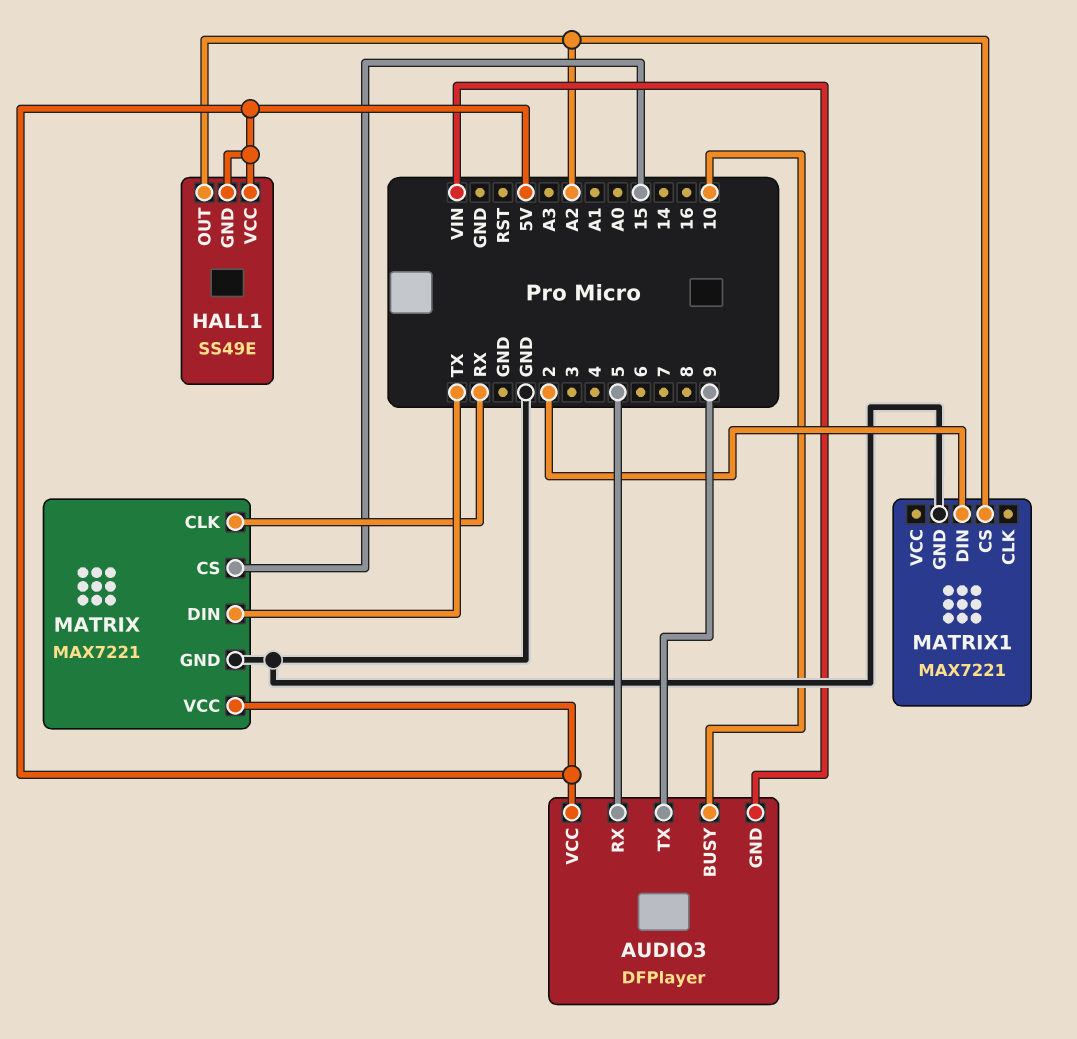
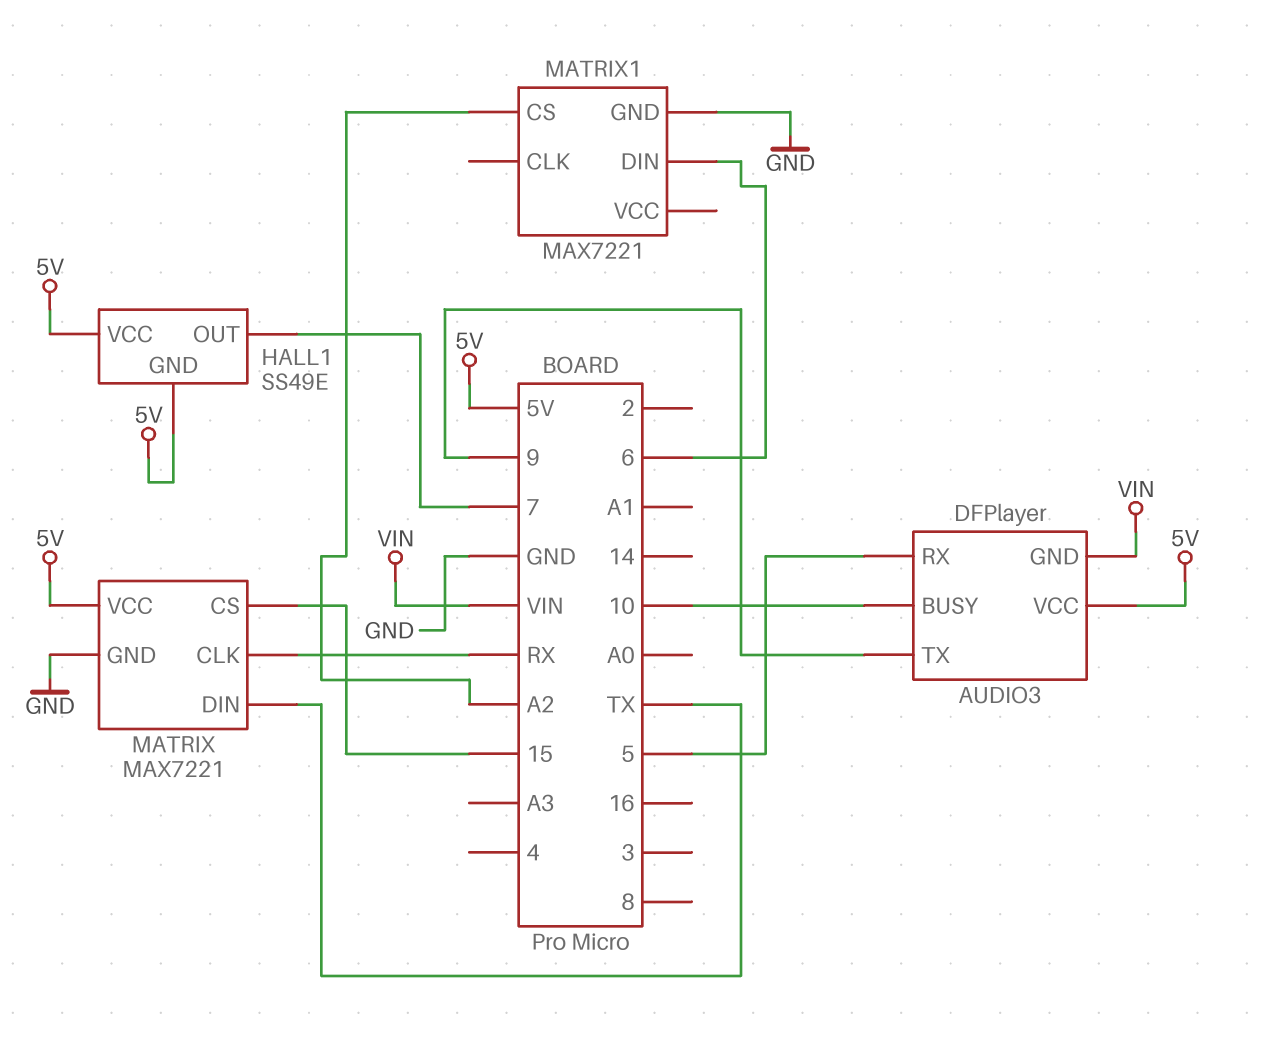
HALL1 pin OUT: A2 -> 7
MATRIX1 pin DIN: 2 -> 6

